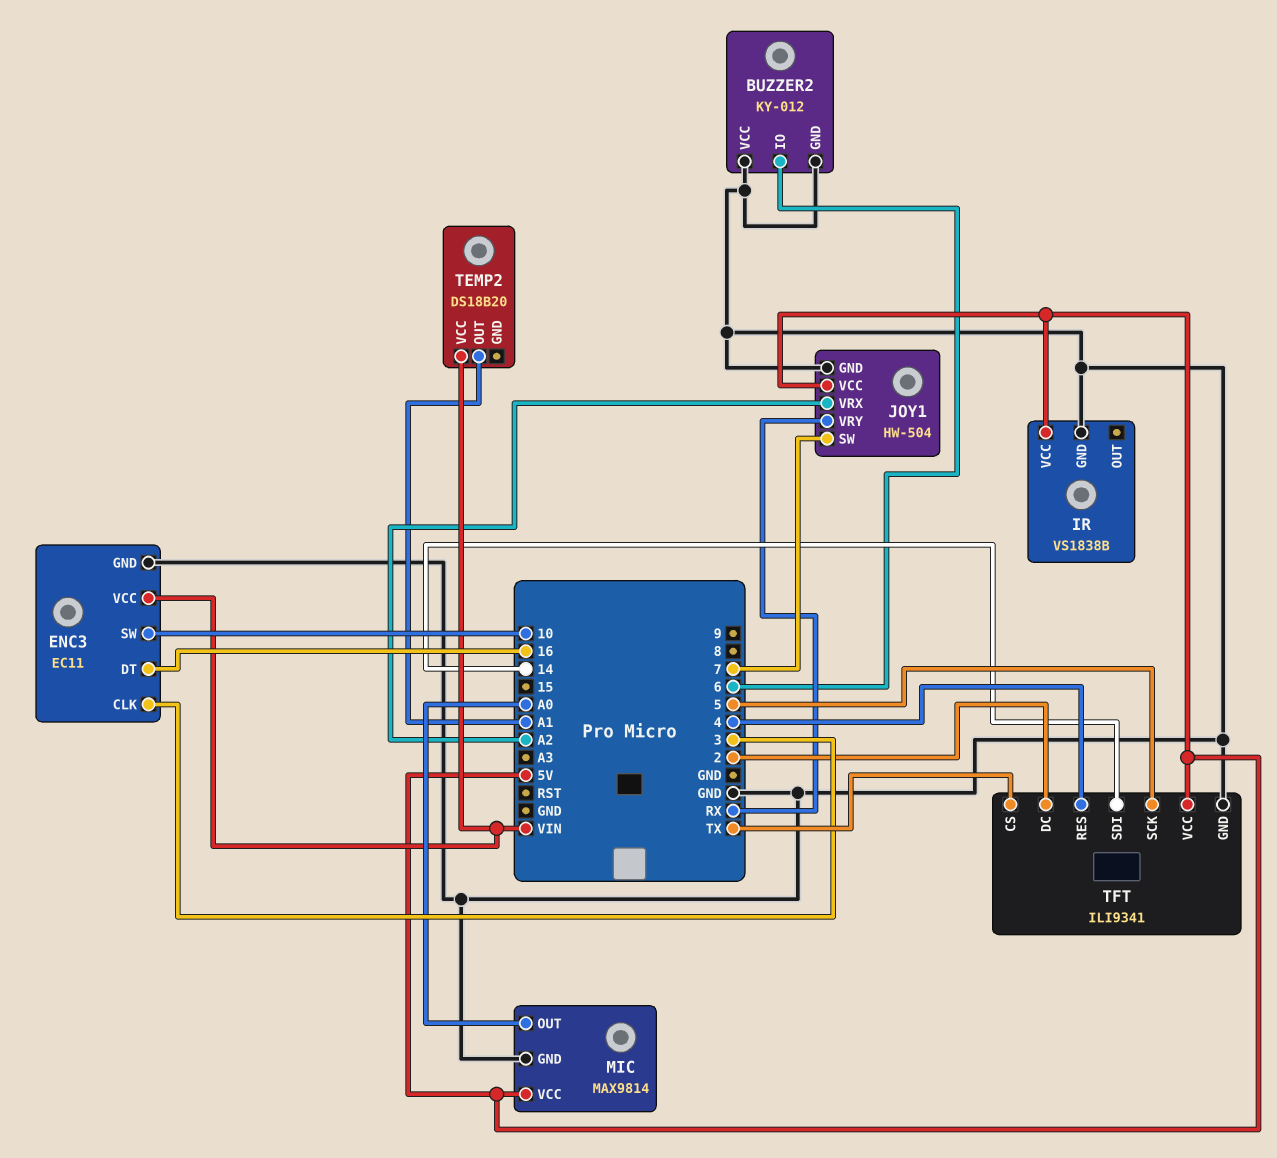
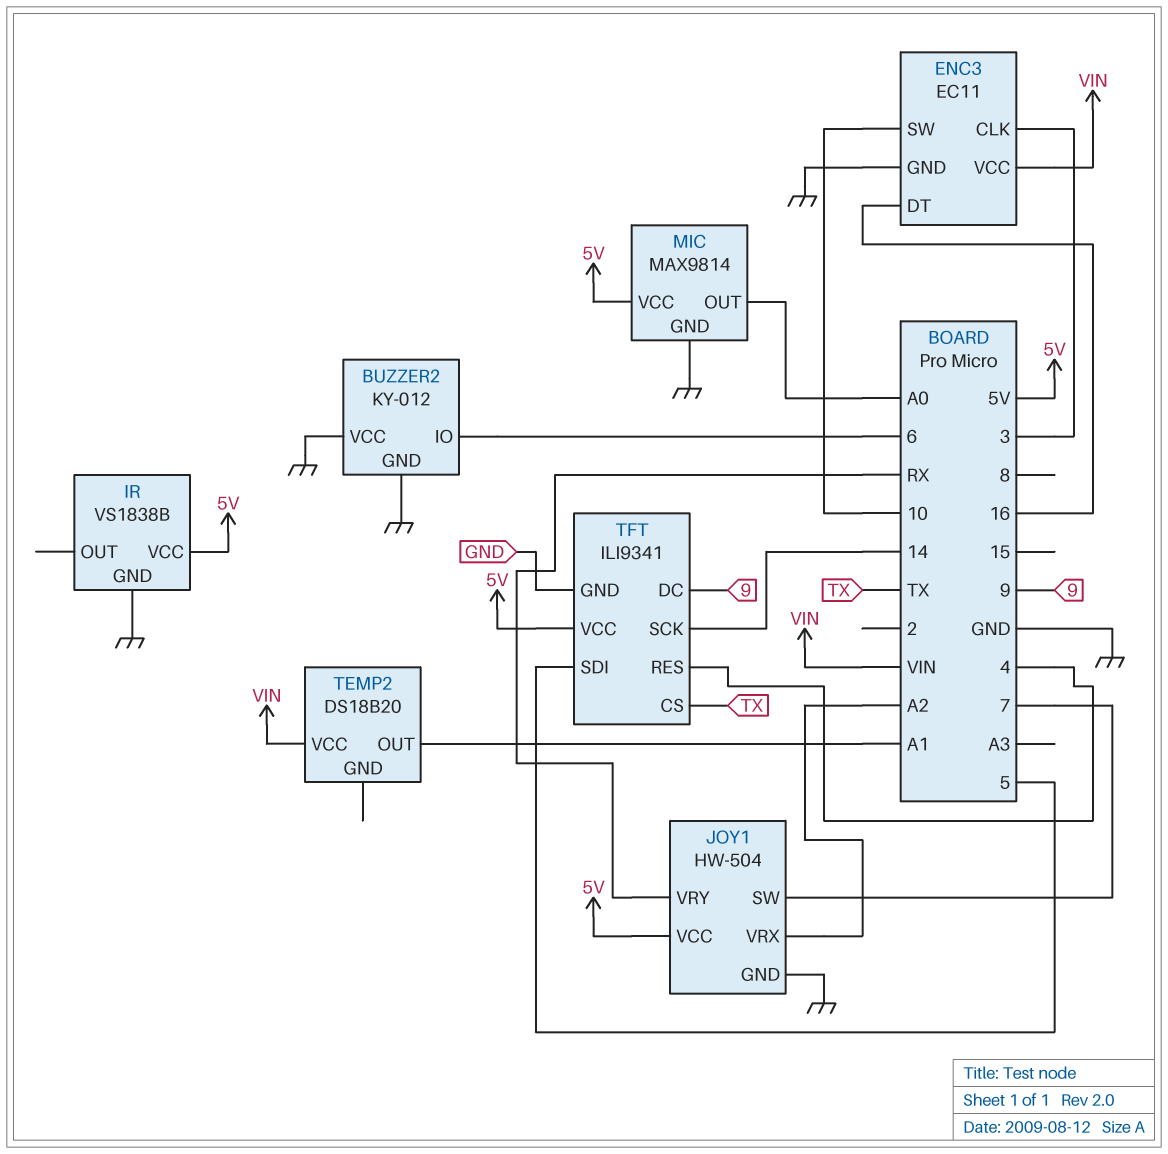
TFT pin DC: 2 -> 9
TFT pin SCK: 5 -> 14
TFT pin SDI: 14 -> 5

